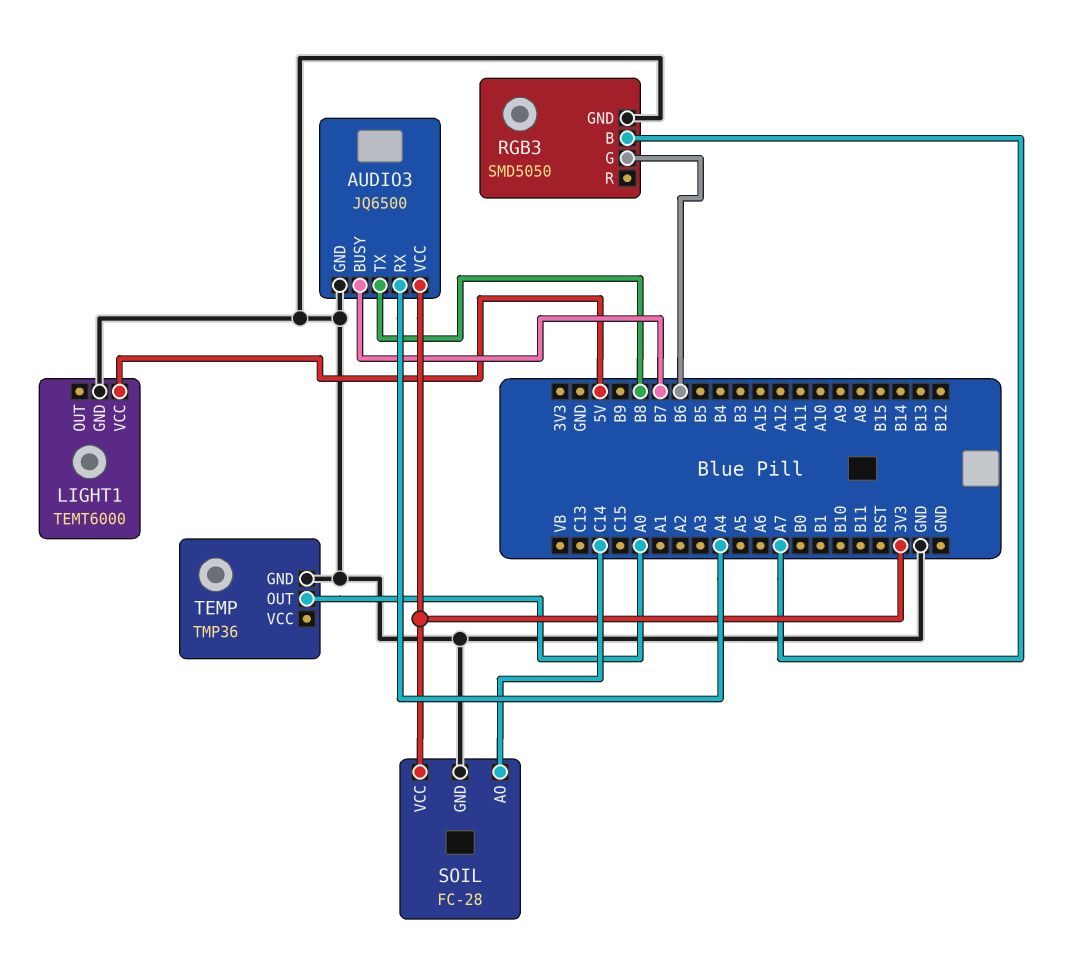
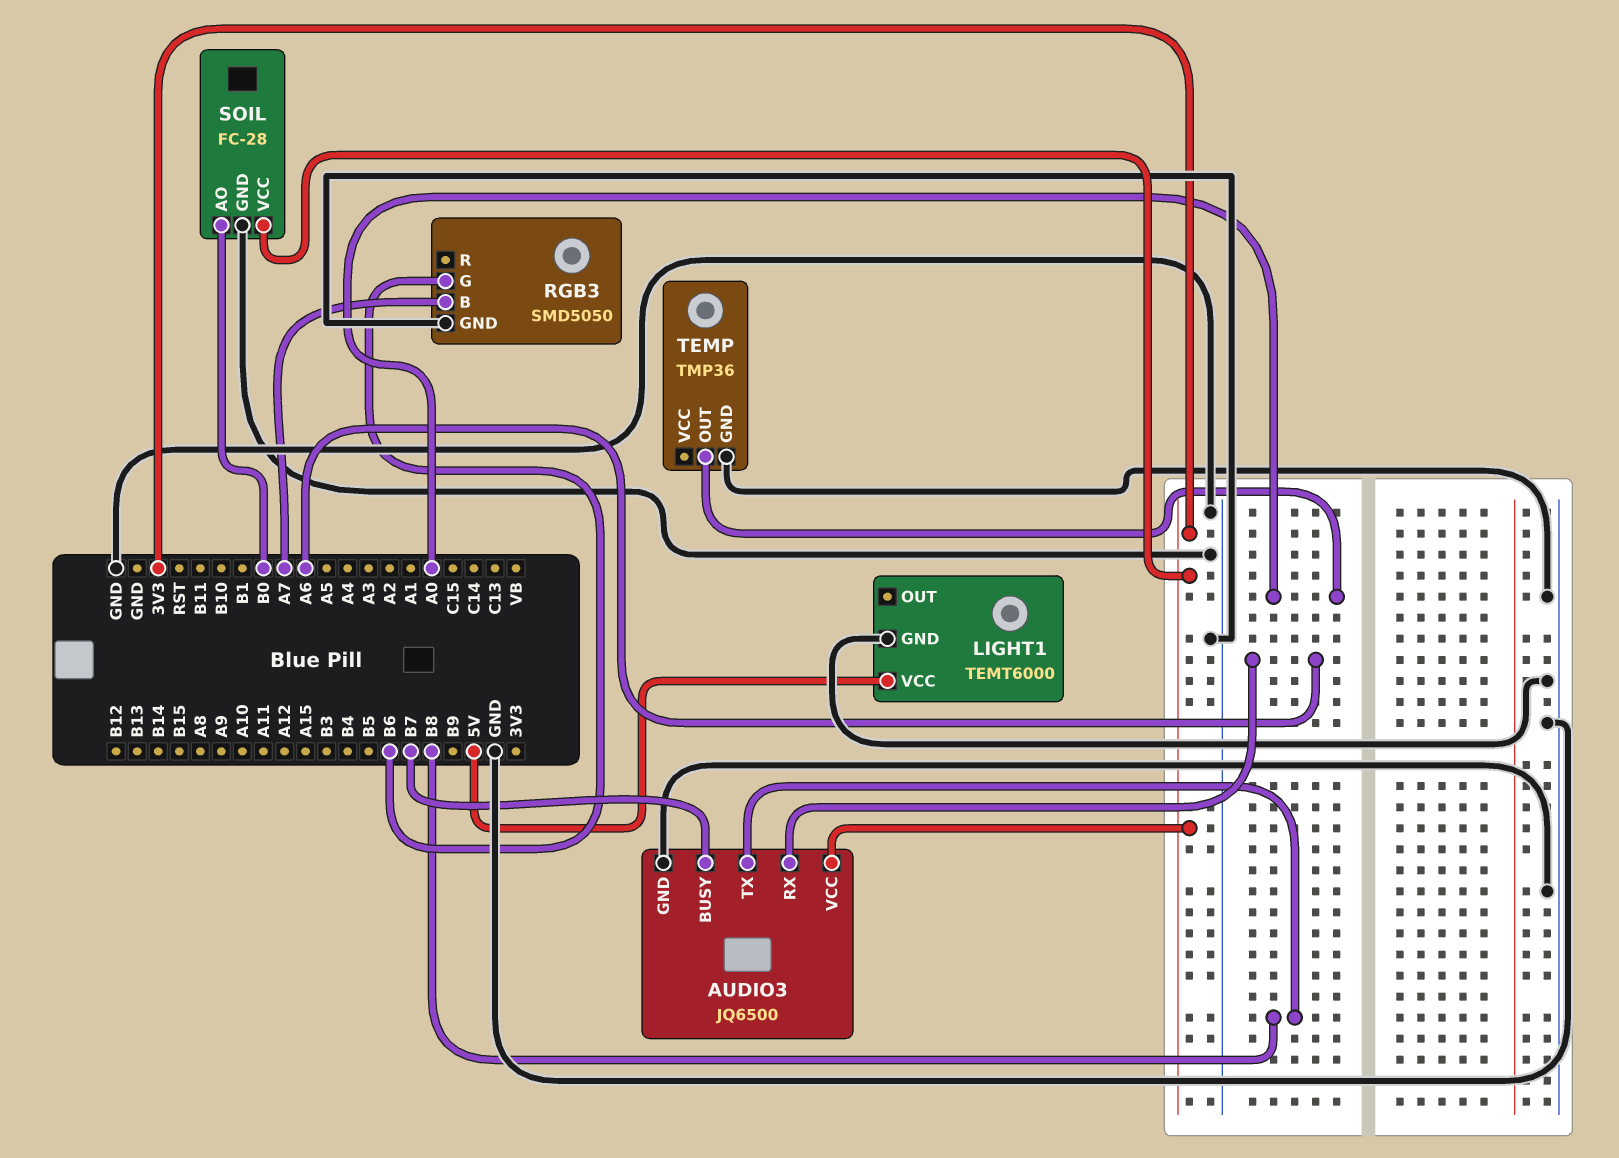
AUDIO3 pin RX: A4 -> A6
SOIL pin AO: C14 -> B0

